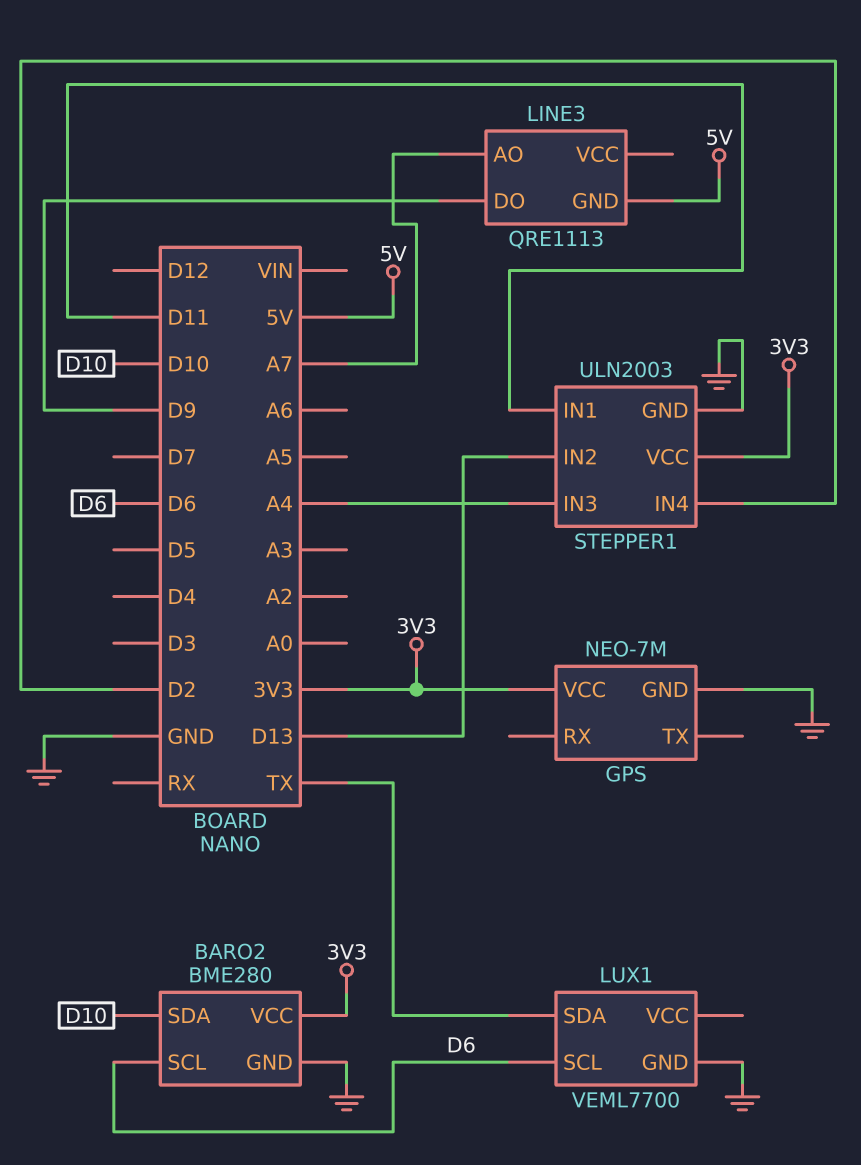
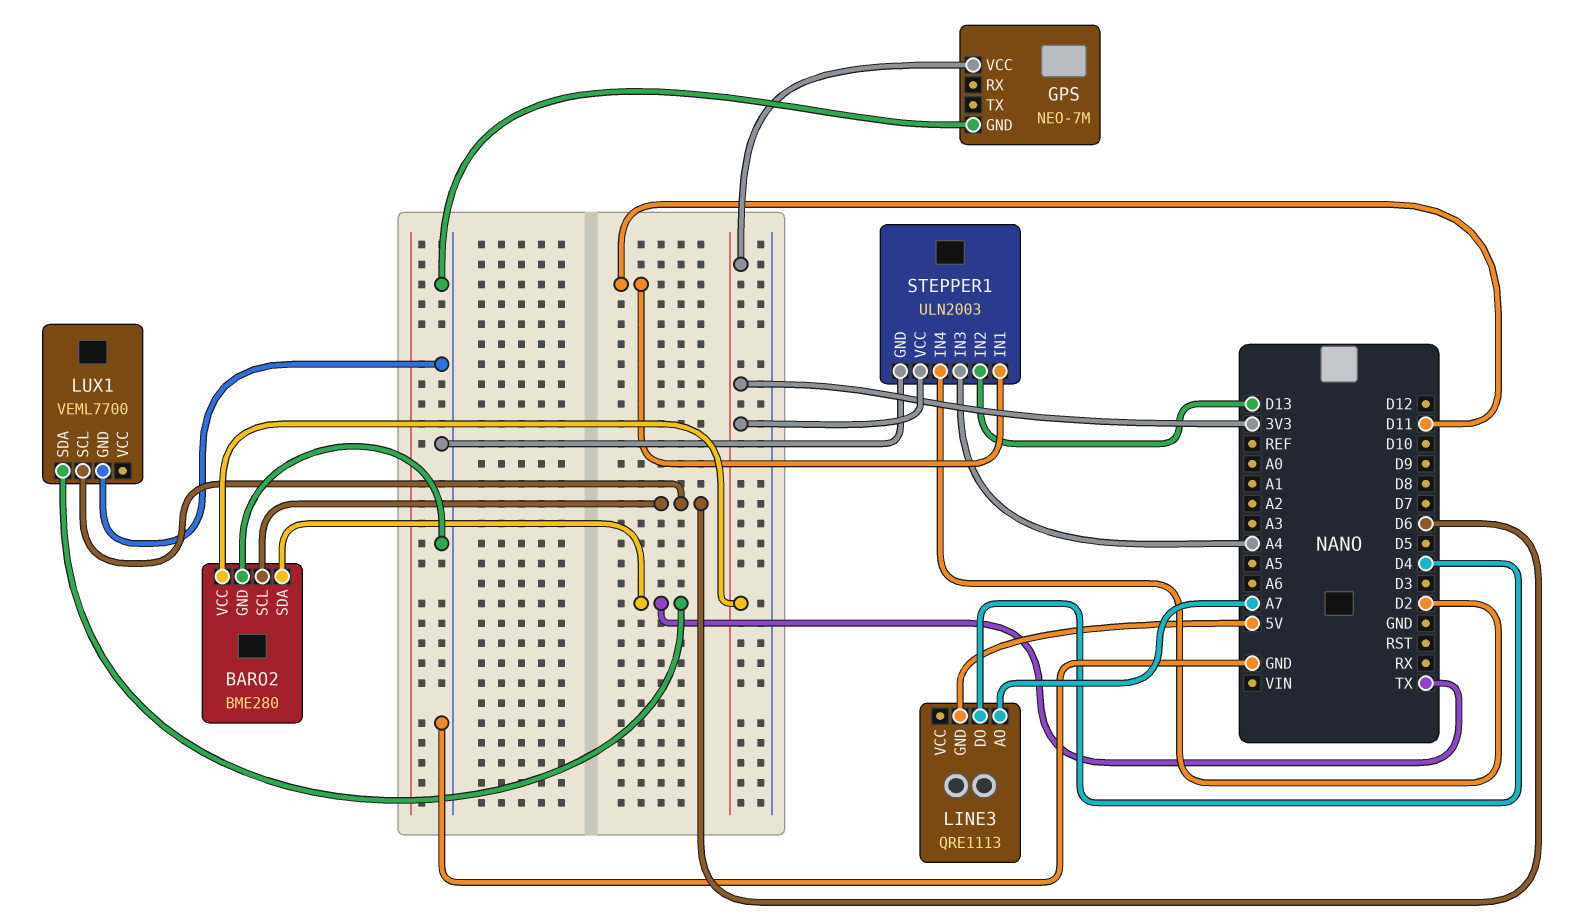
BARO2 pin SDA: D10 -> TX
LINE3 pin DO: D9 -> D4

